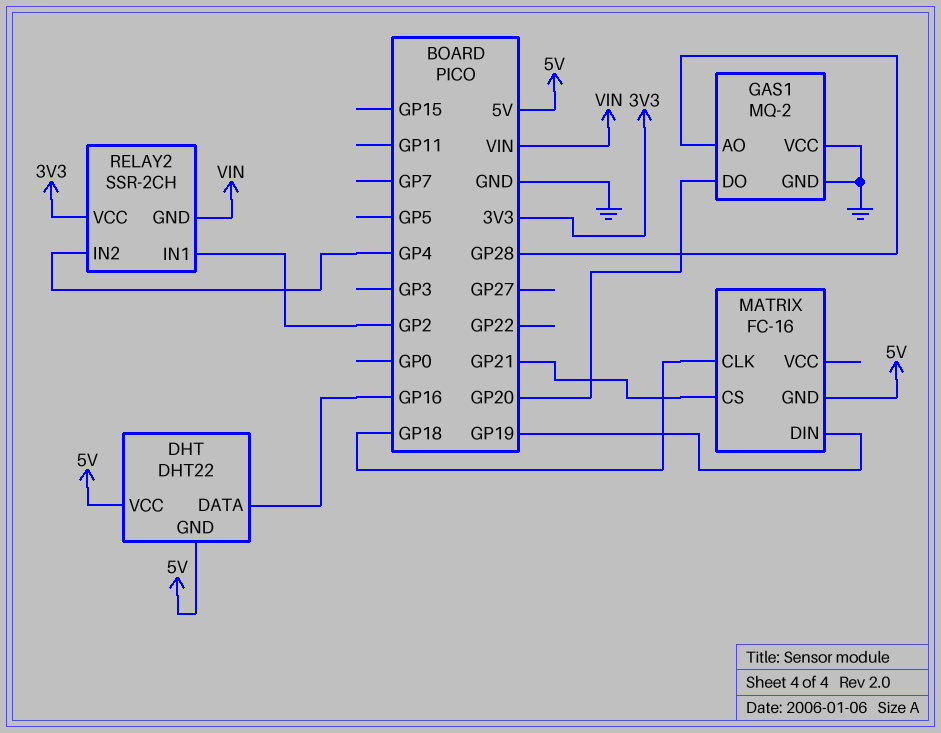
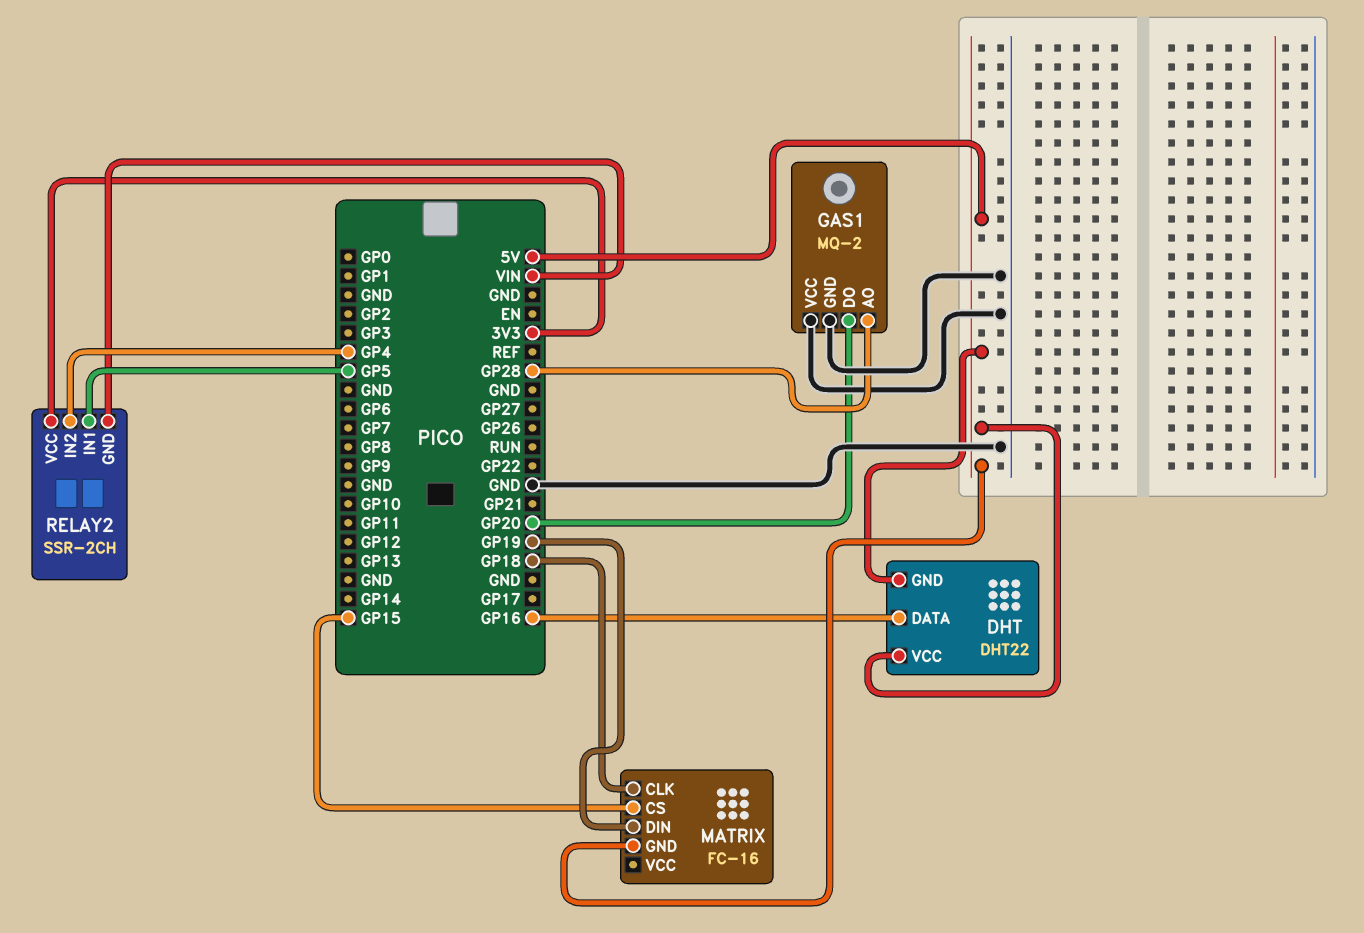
MATRIX pin CS: GP21 -> GP15
RELAY2 pin IN1: GP2 -> GP5

